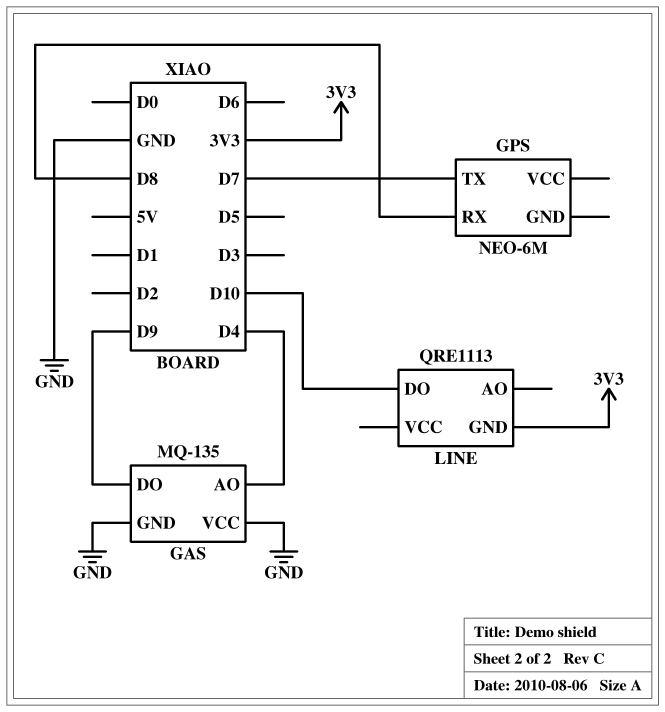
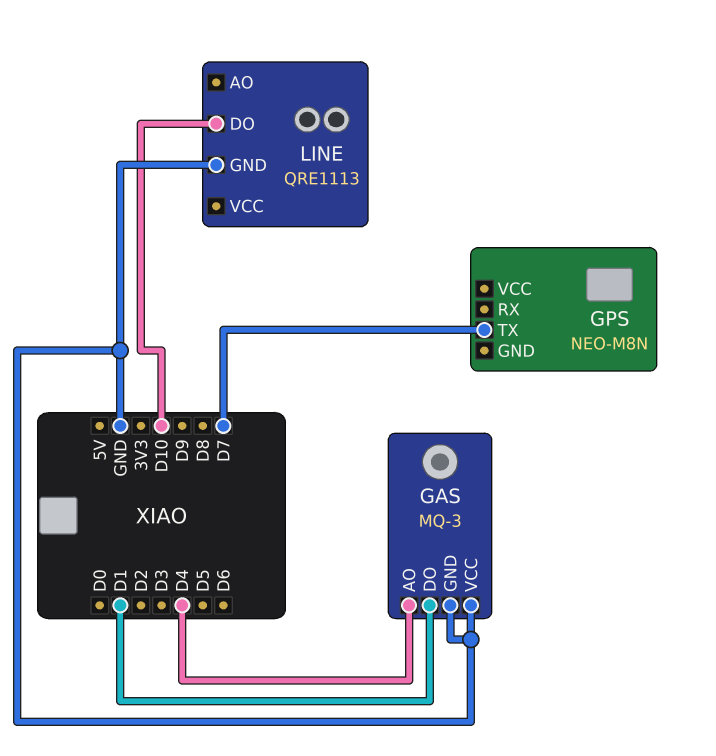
GAS: MQ-135 -> MQ-3
GAS pin DO: D9 -> D1
GPS: NEO-6M -> NEO-M8N
GPS pin RX: D8 -> none
LINE pin GND: 3V3 -> GND

